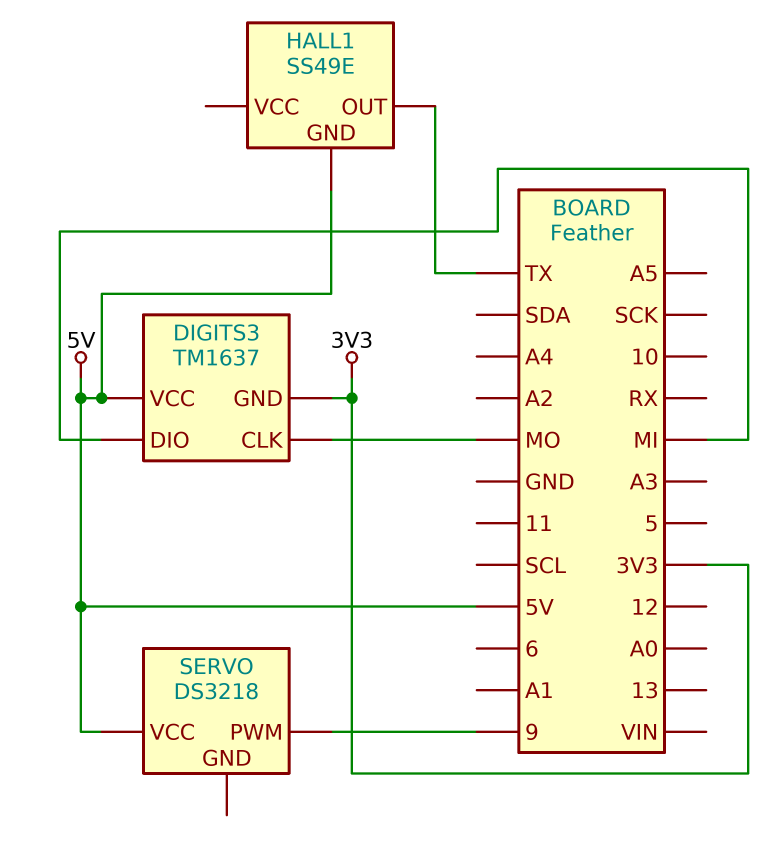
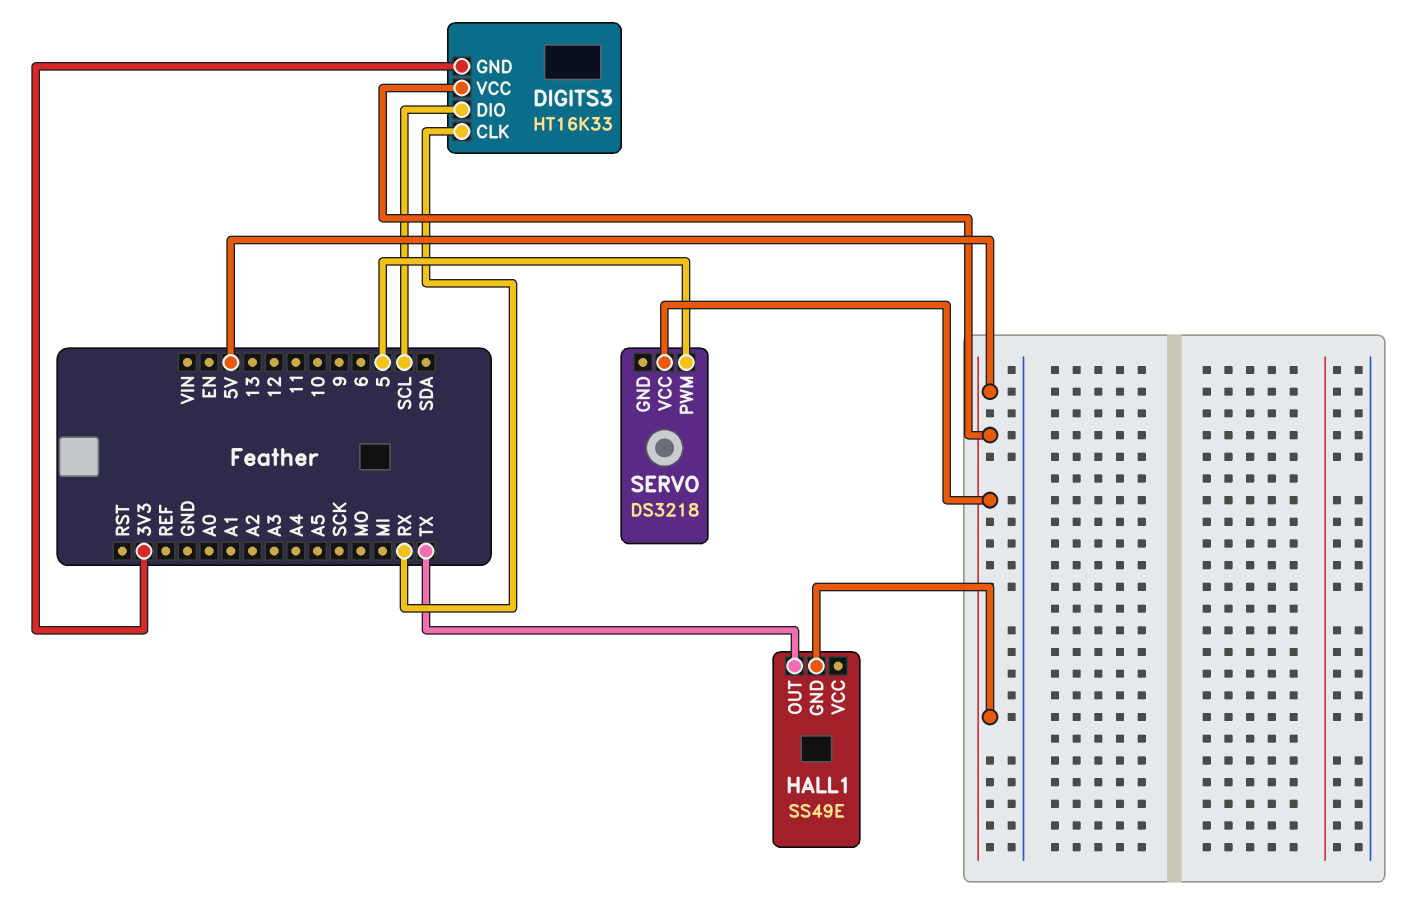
DIGITS3: TM1637 -> HT16K33
DIGITS3 pin CLK: MO -> RX
DIGITS3 pin DIO: MI -> SCL
SERVO pin PWM: 9 -> 5

